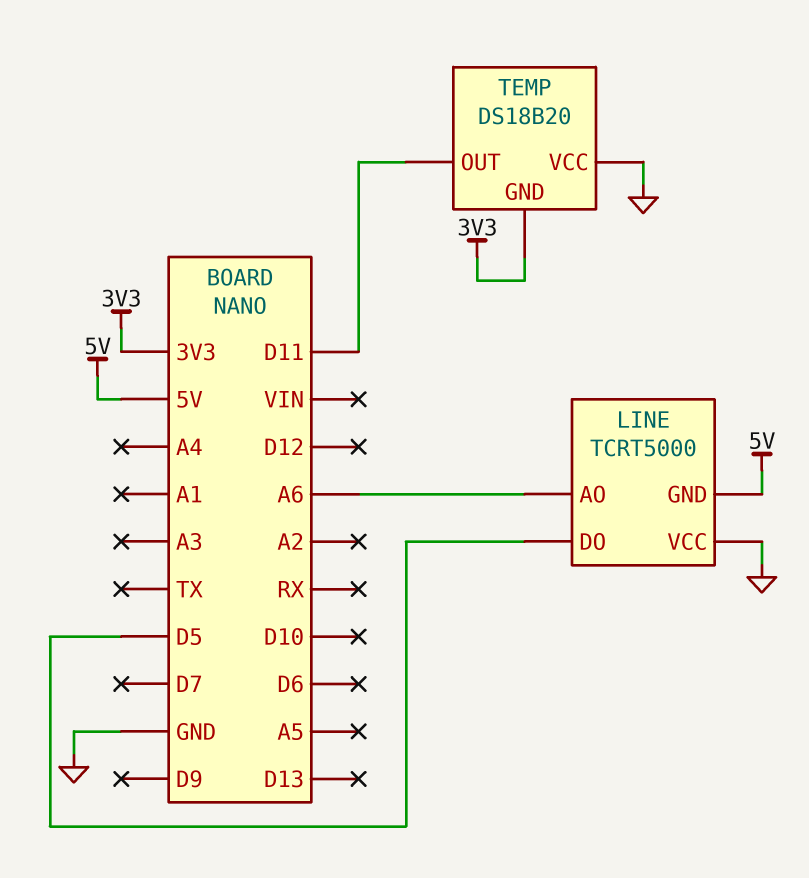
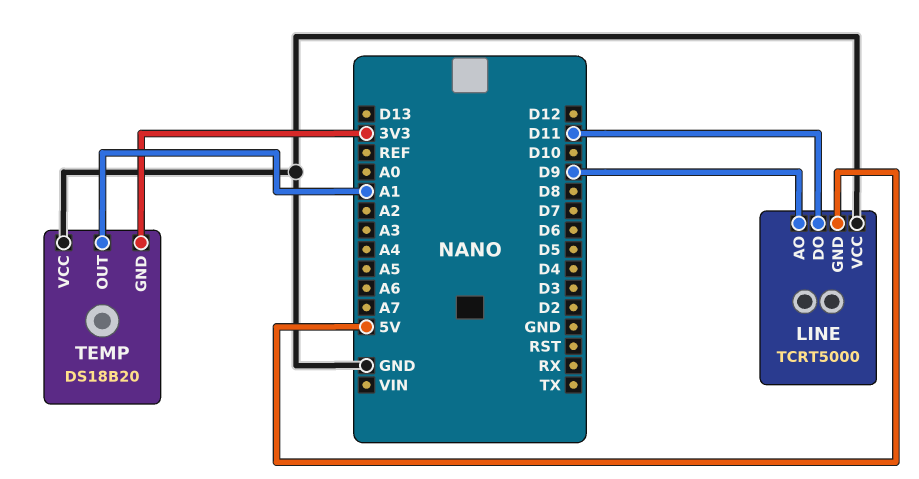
LINE pin AO: A6 -> D9
LINE pin DO: D5 -> D11
TEMP pin OUT: D11 -> A1

